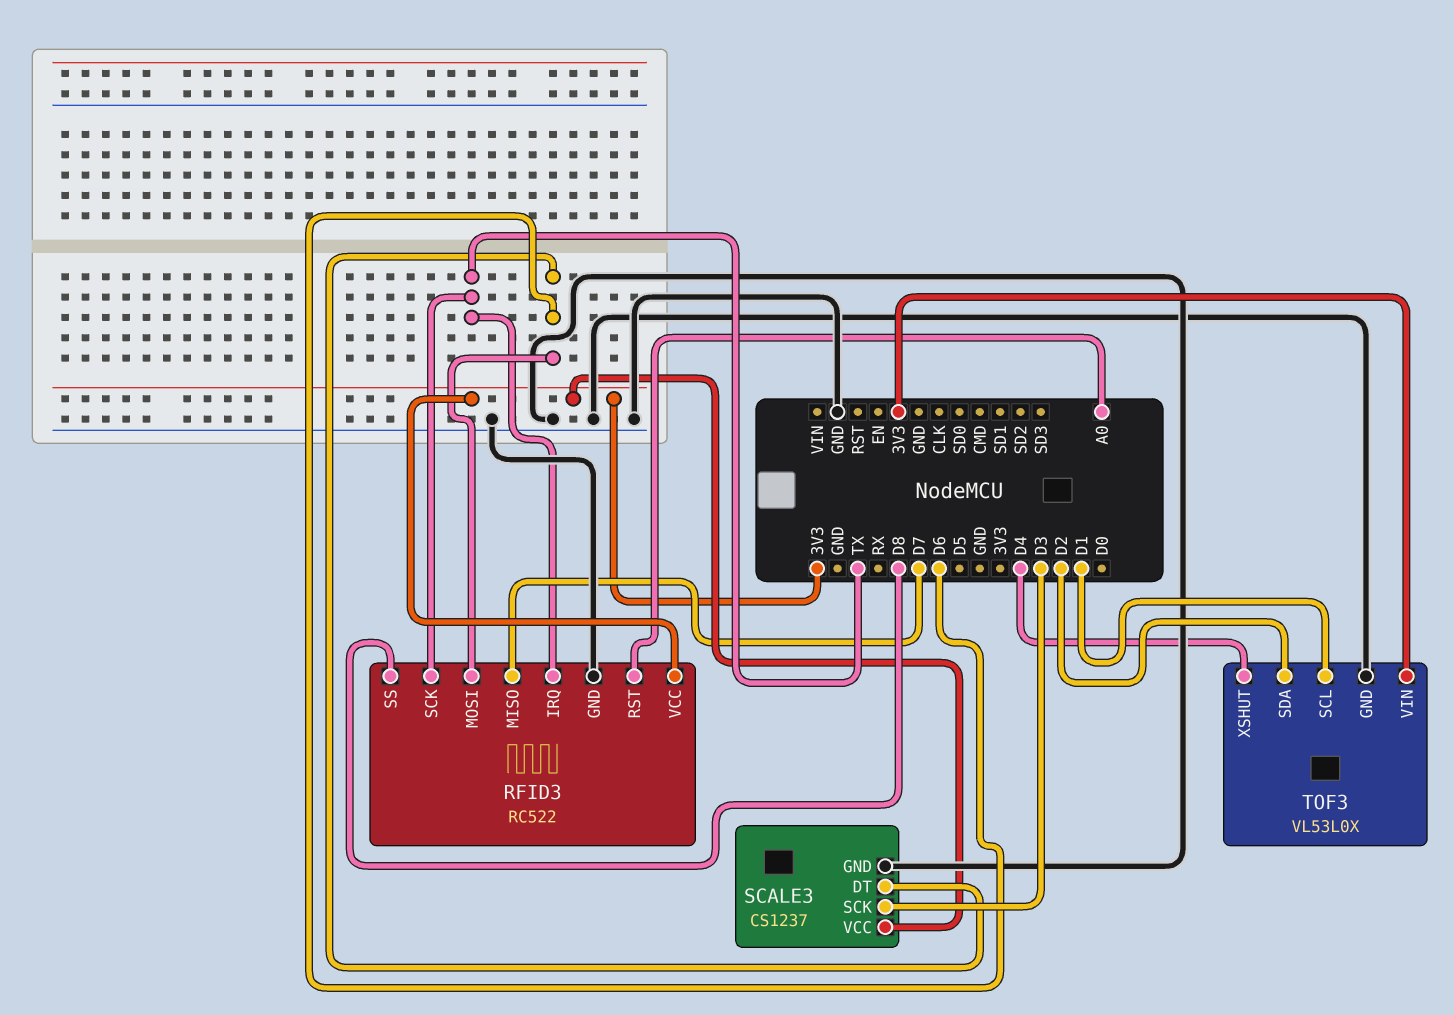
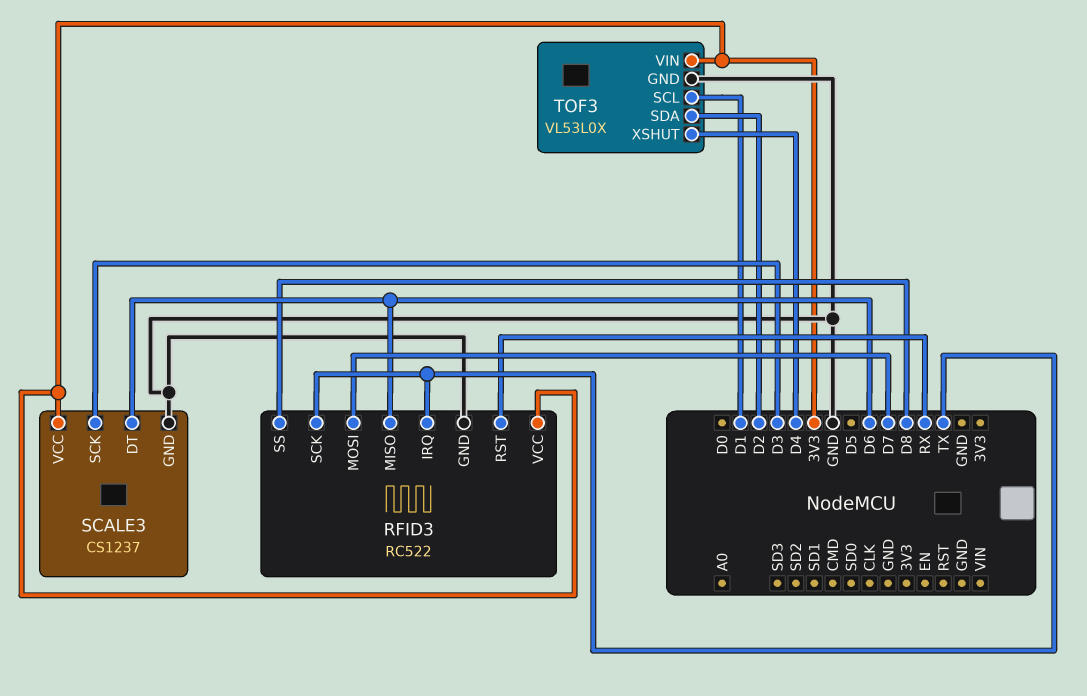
RFID3 pin MISO: D7 -> D6
RFID3 pin MOSI: D6 -> D7
RFID3 pin RST: A0 -> RX

